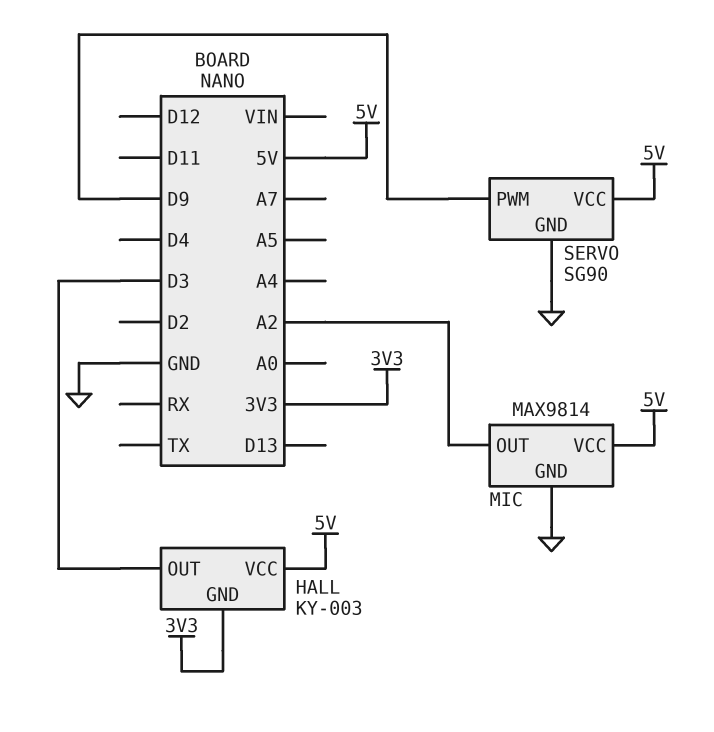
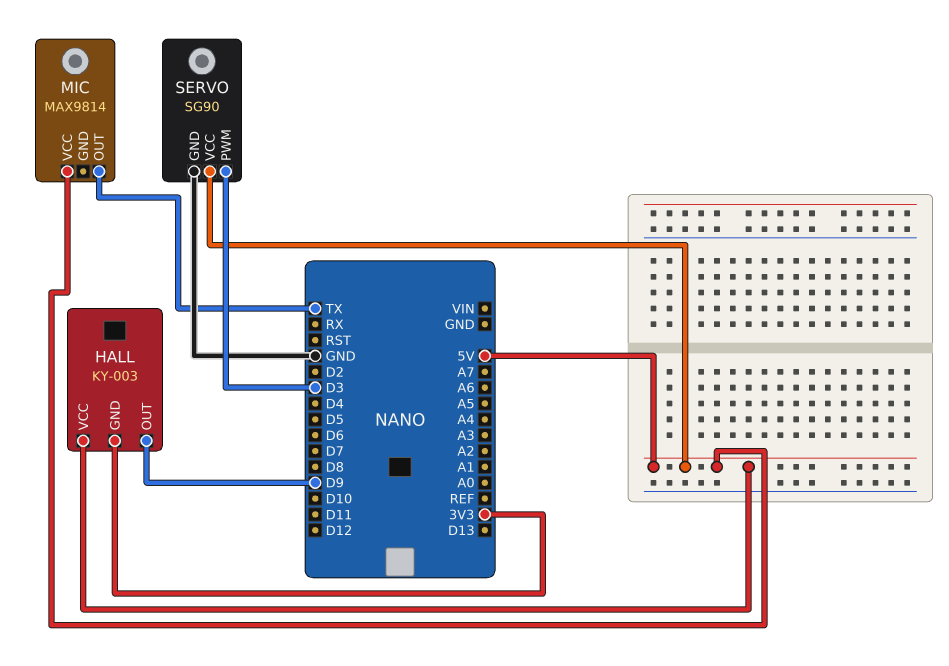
HALL pin OUT: D3 -> D9
MIC pin GND: GND -> none
MIC pin OUT: A2 -> TX
SERVO pin PWM: D9 -> D3

